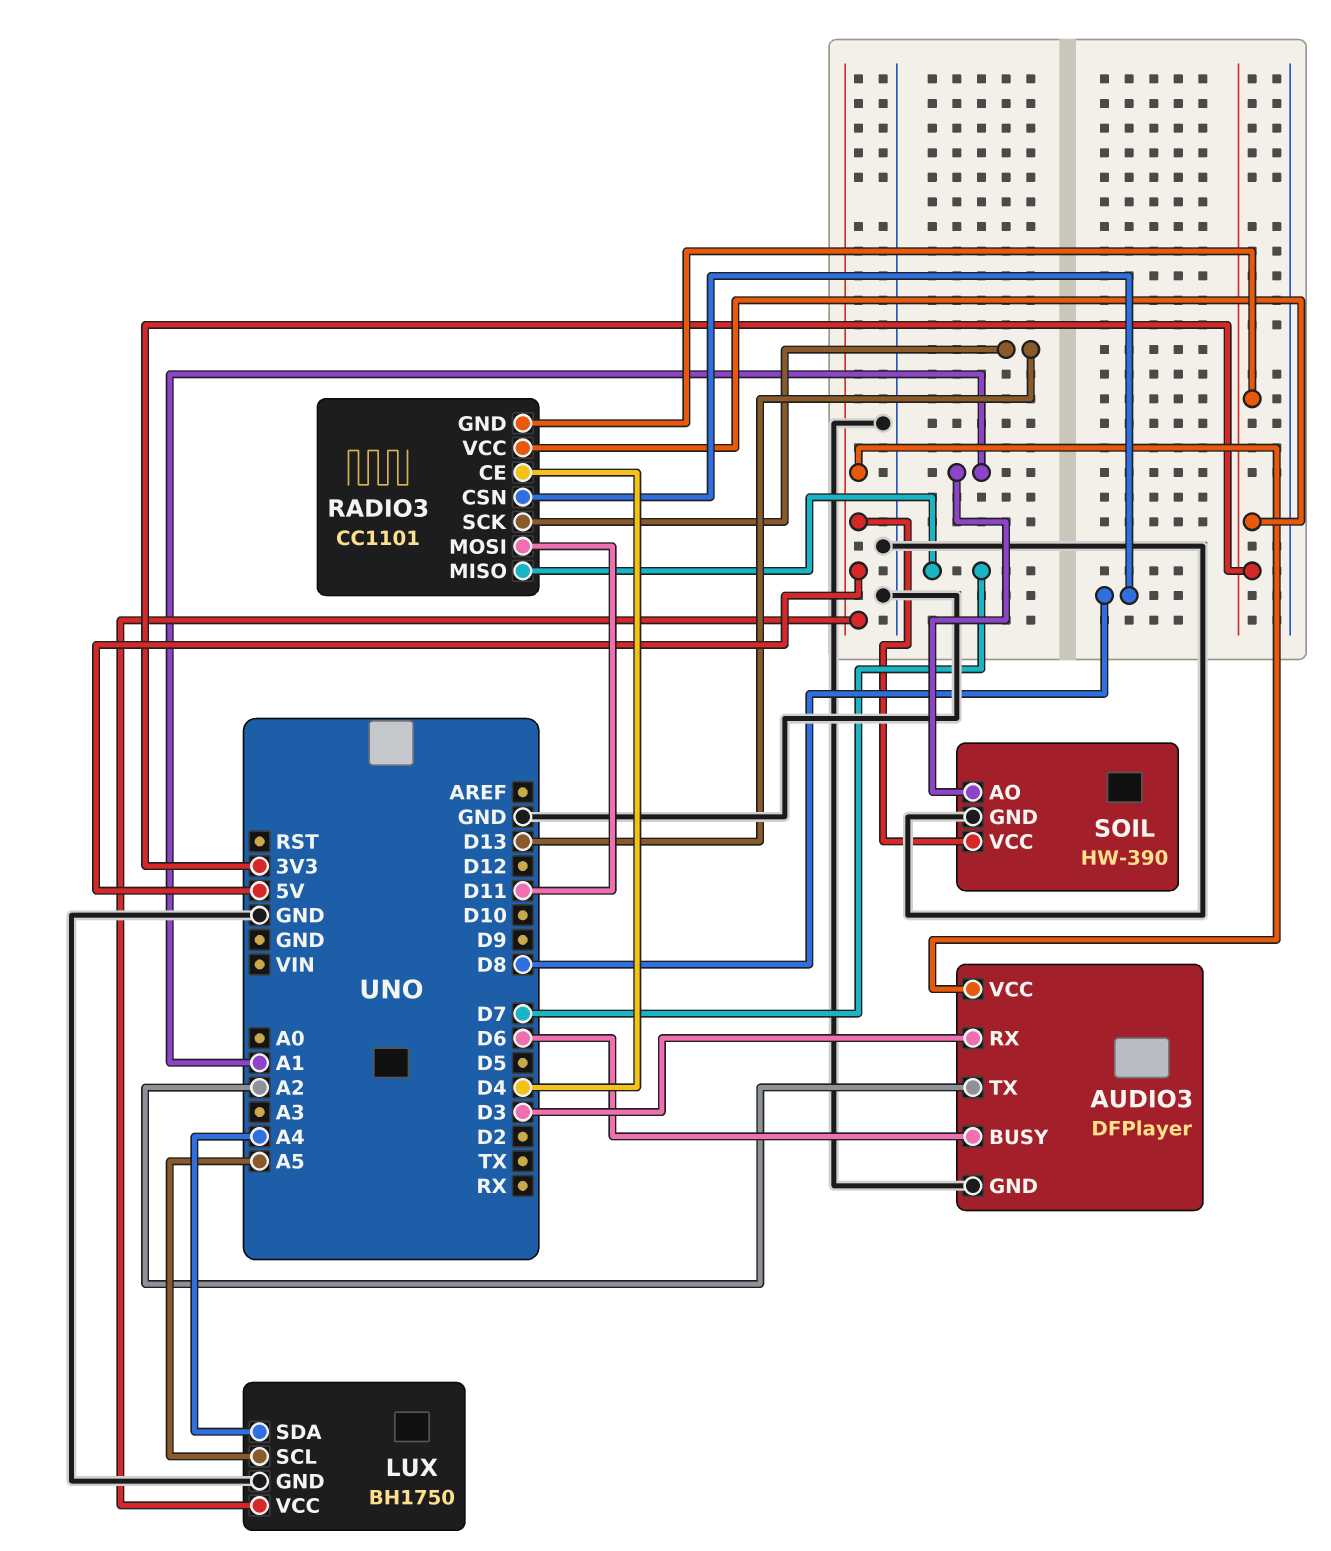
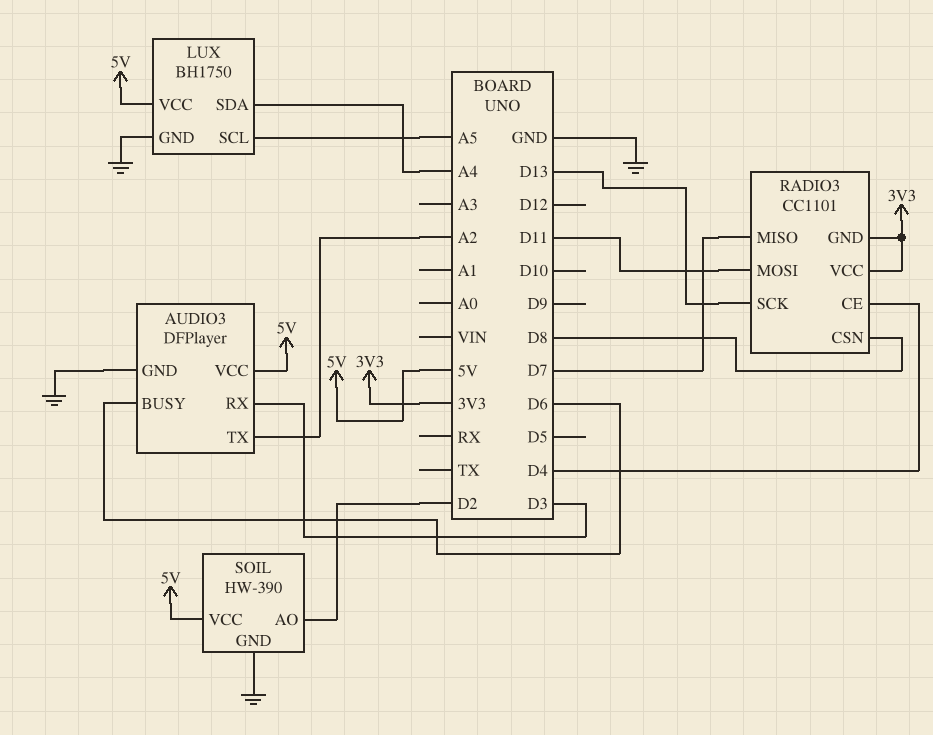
SOIL pin AO: A1 -> D2

